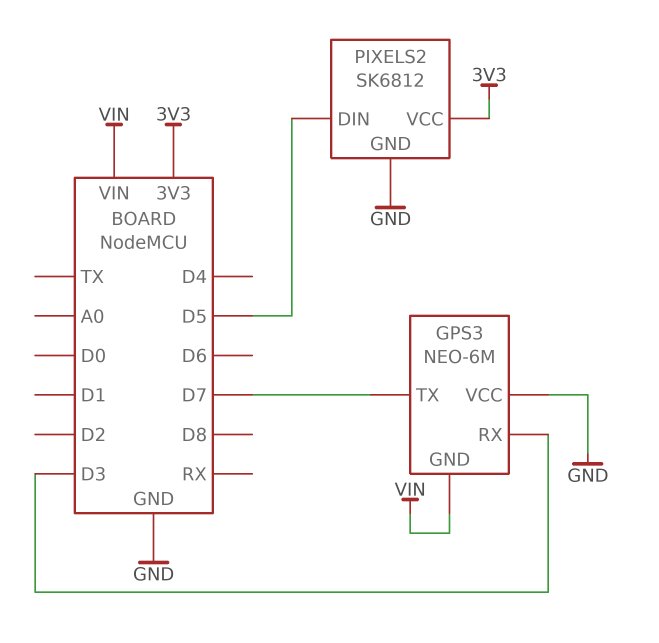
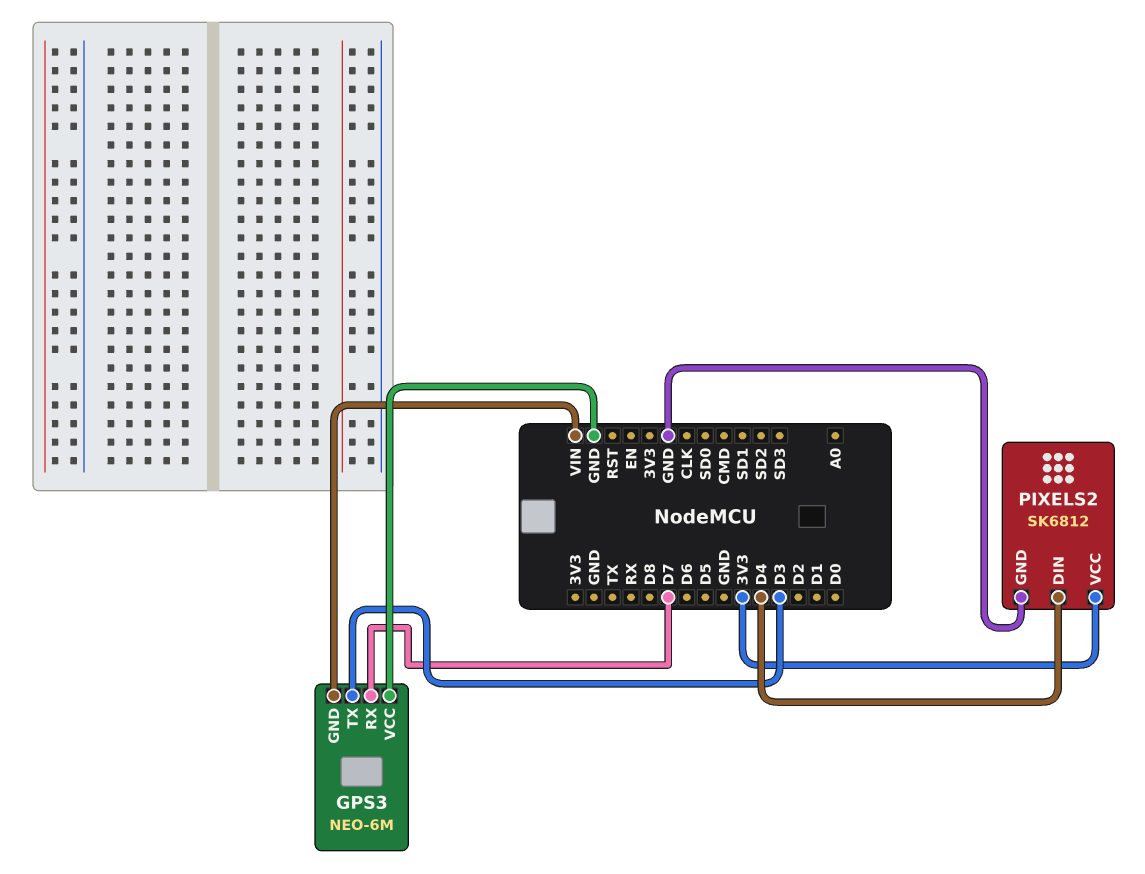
GPS3 pin RX: D3 -> D7
GPS3 pin TX: D7 -> D3
PIXELS2 pin DIN: D5 -> D4

